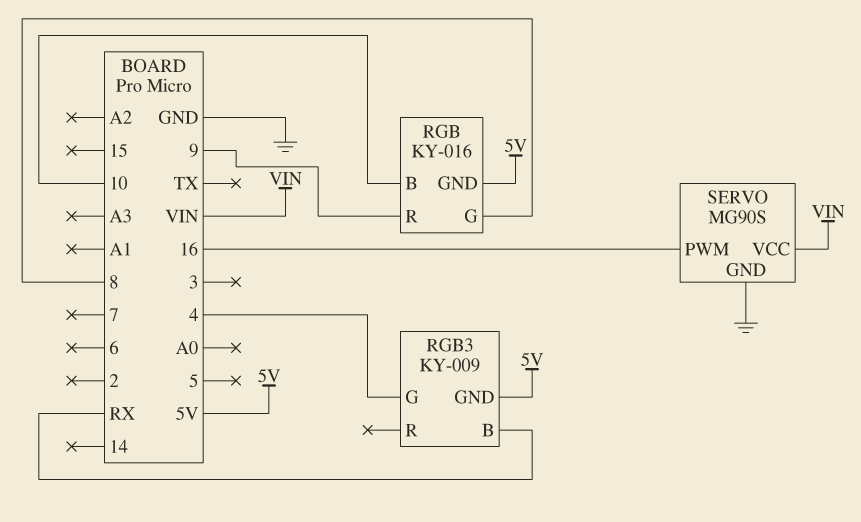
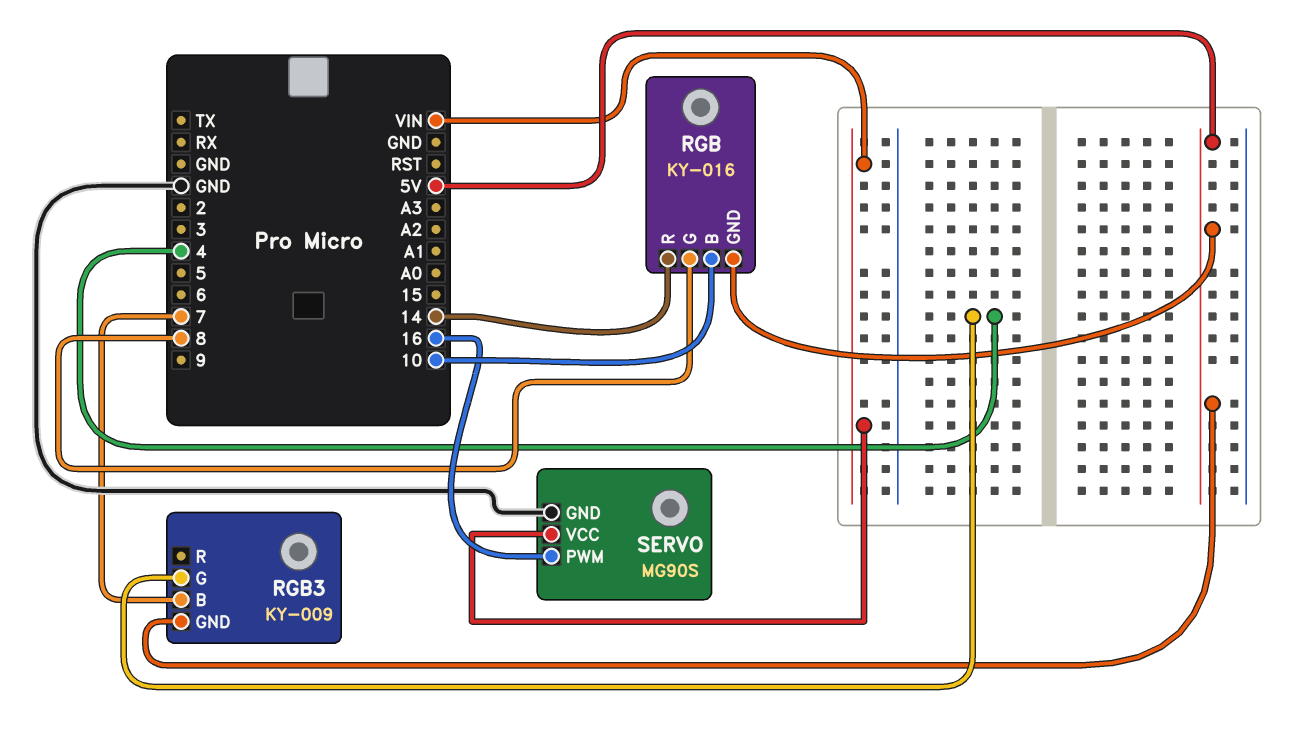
RGB pin R: 9 -> 14
RGB3 pin B: RX -> 7

